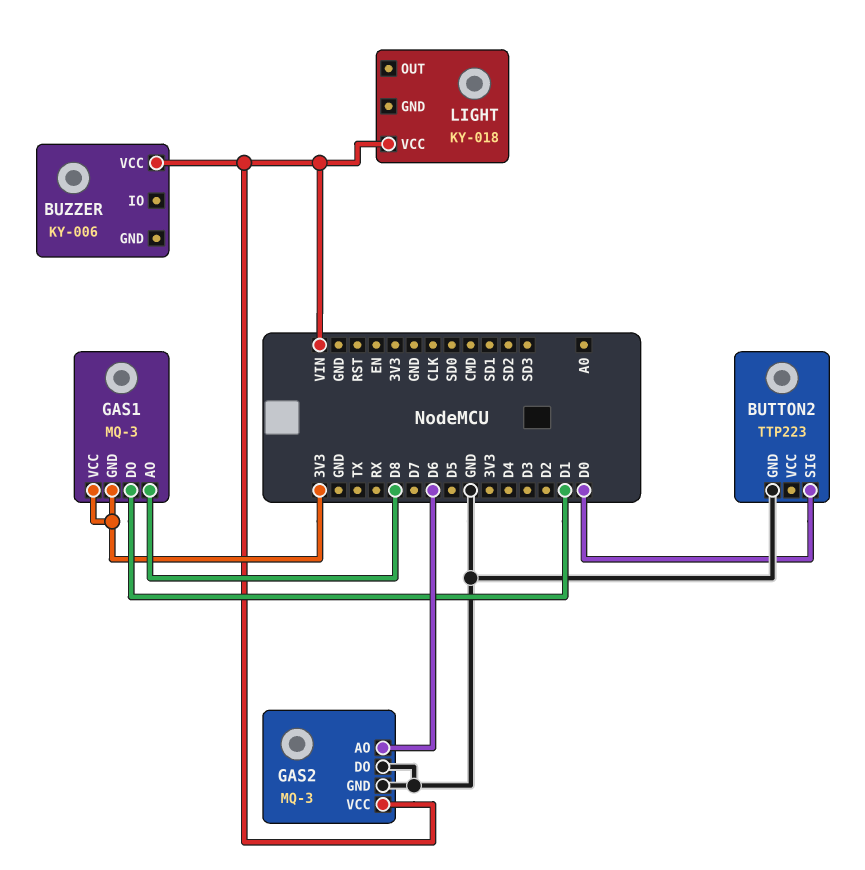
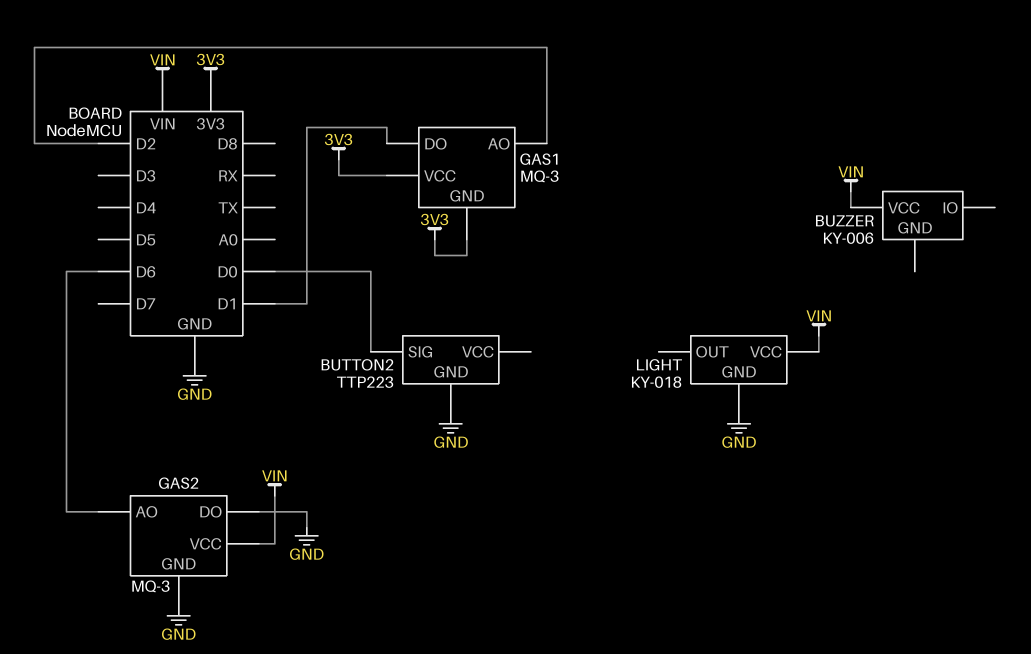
GAS1 pin AO: D8 -> D2
LIGHT pin GND: none -> GND

